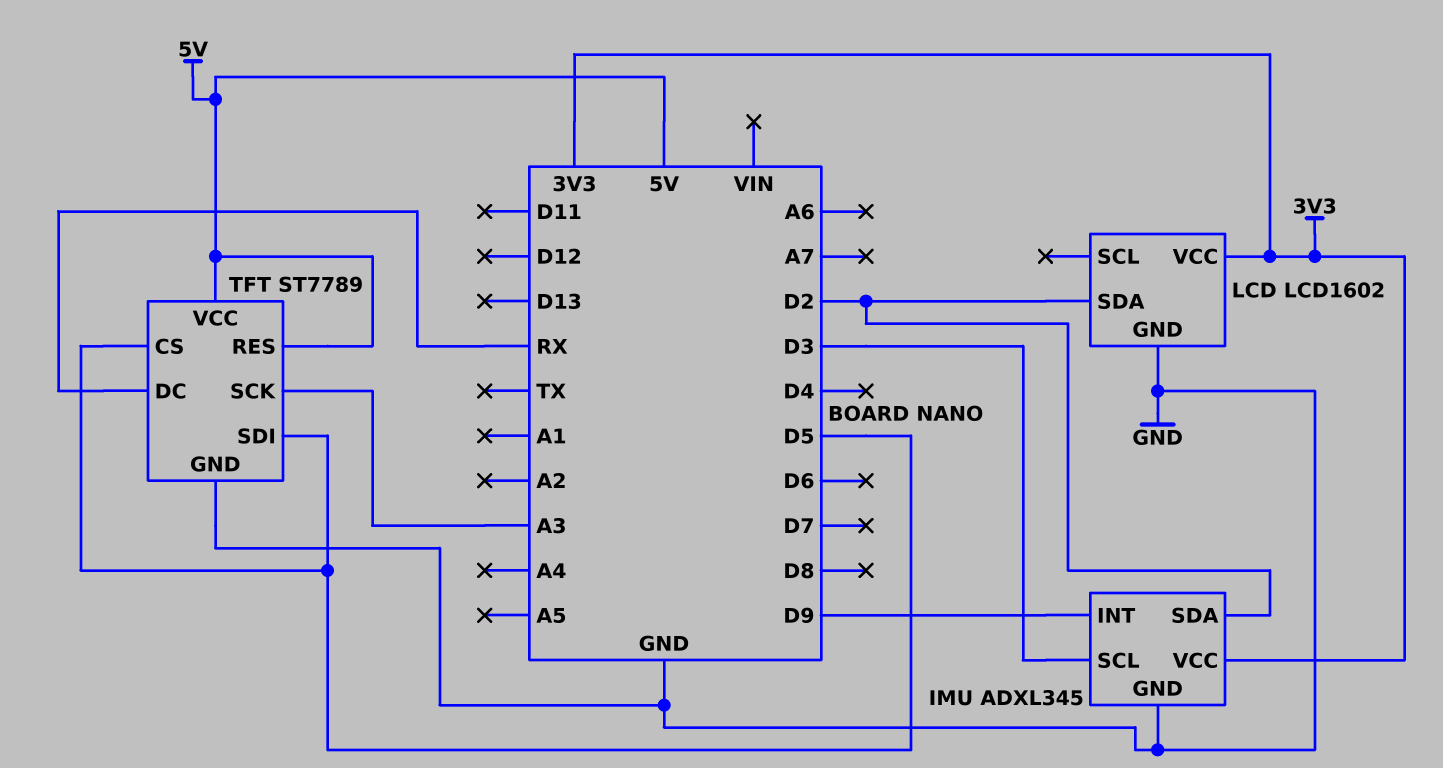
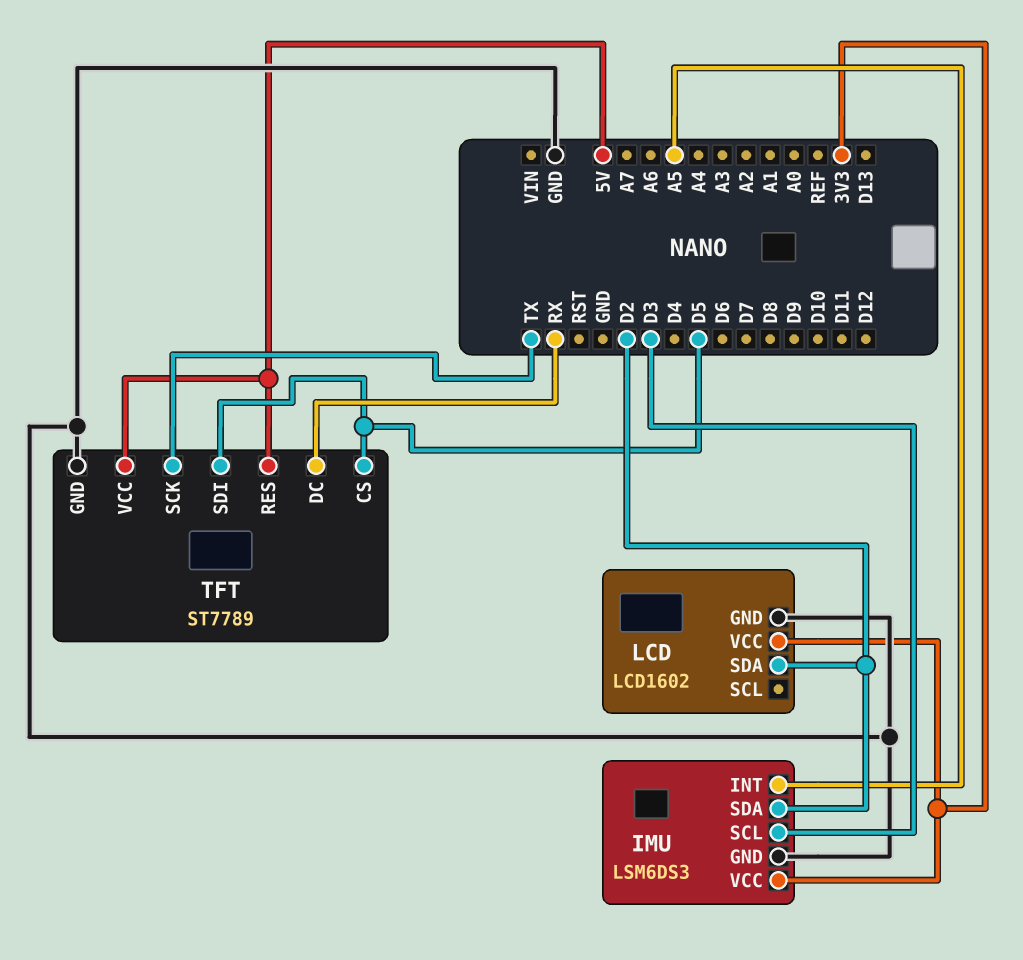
IMU: ADXL345 -> LSM6DS3
IMU pin INT: D9 -> A5
TFT pin SCK: A3 -> TX

